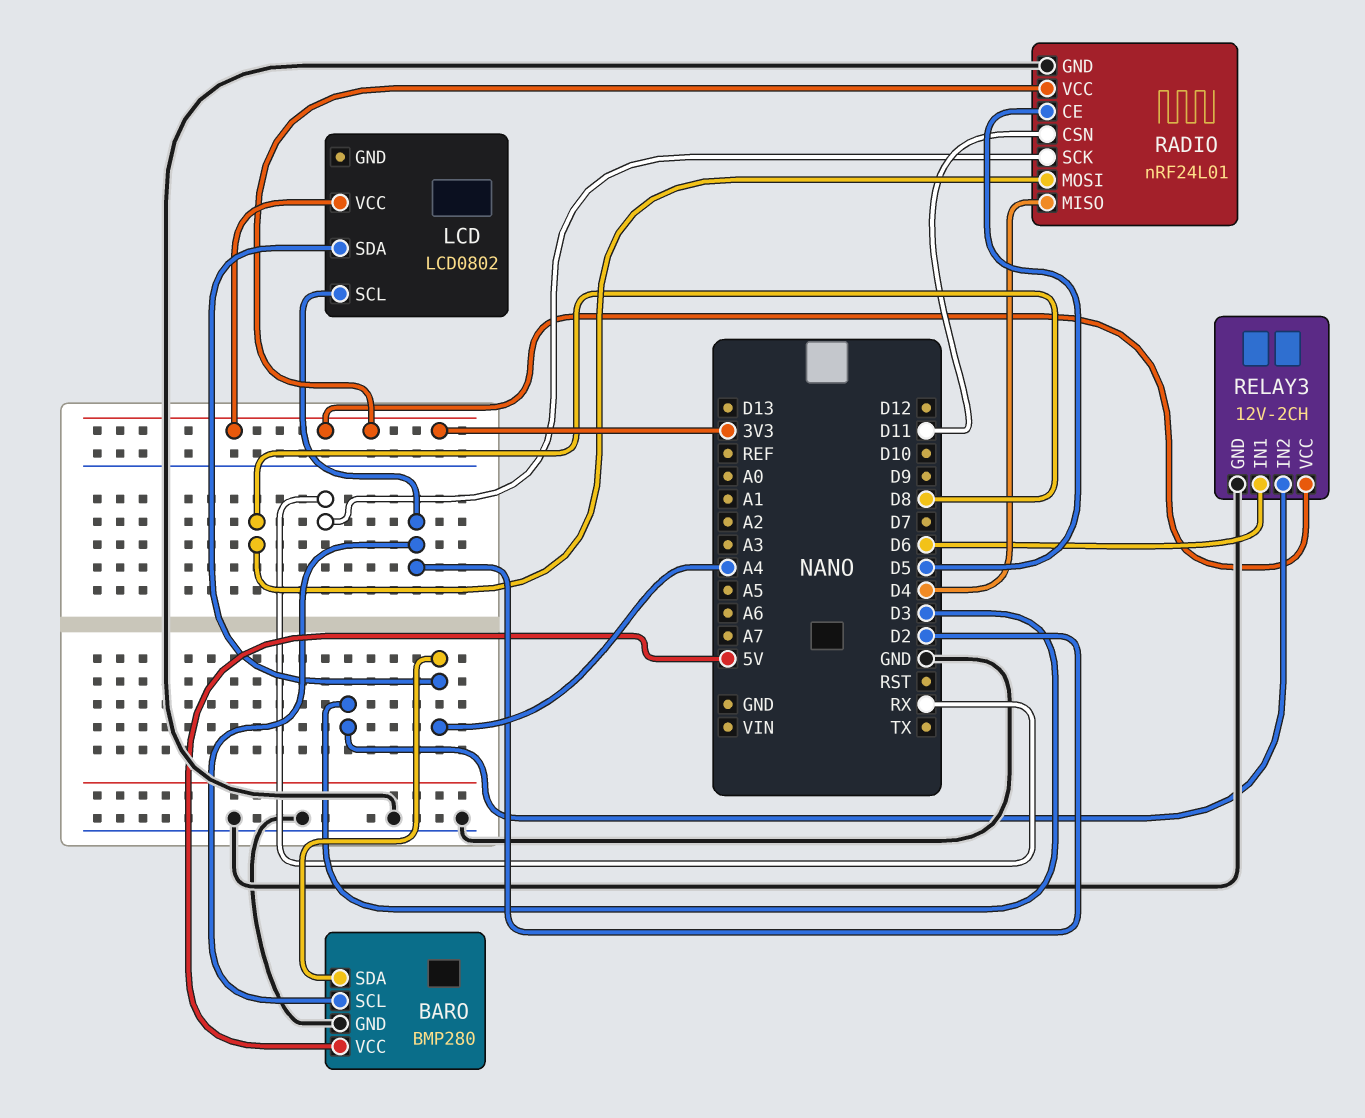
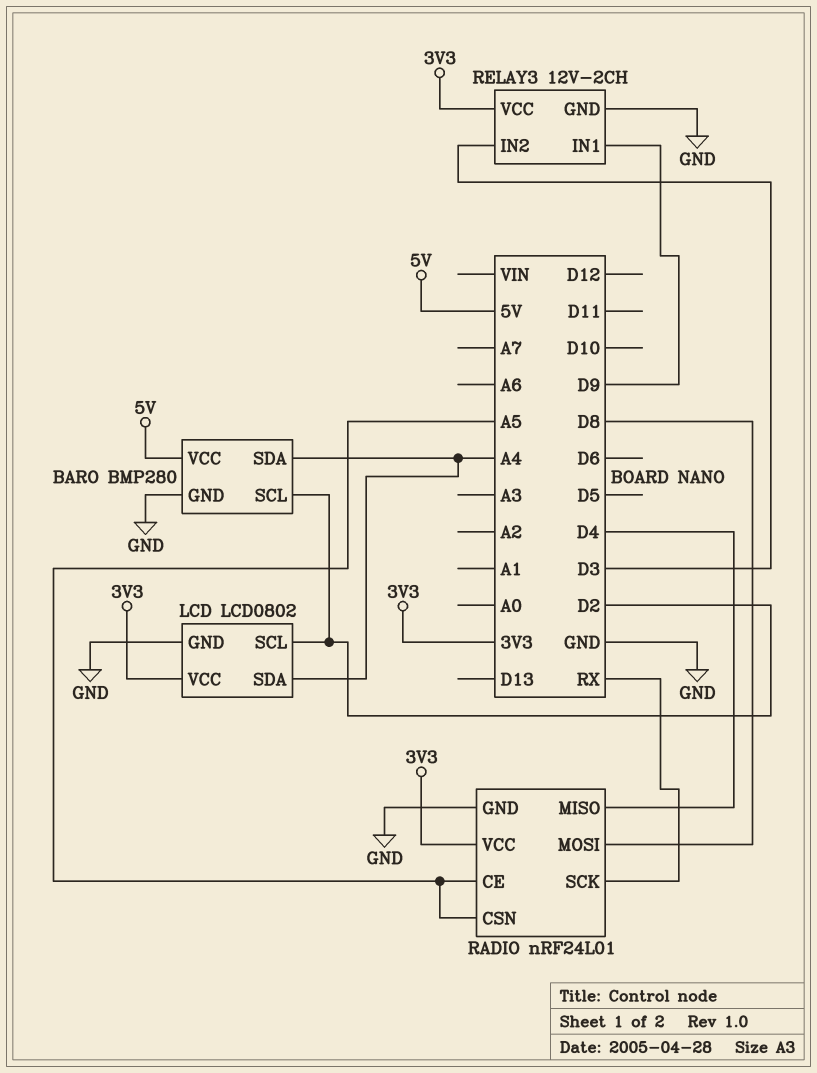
LCD pin GND: none -> GND
RADIO pin CE: D5 -> A5
RADIO pin CSN: D11 -> A5
RELAY3 pin IN1: D6 -> D9

